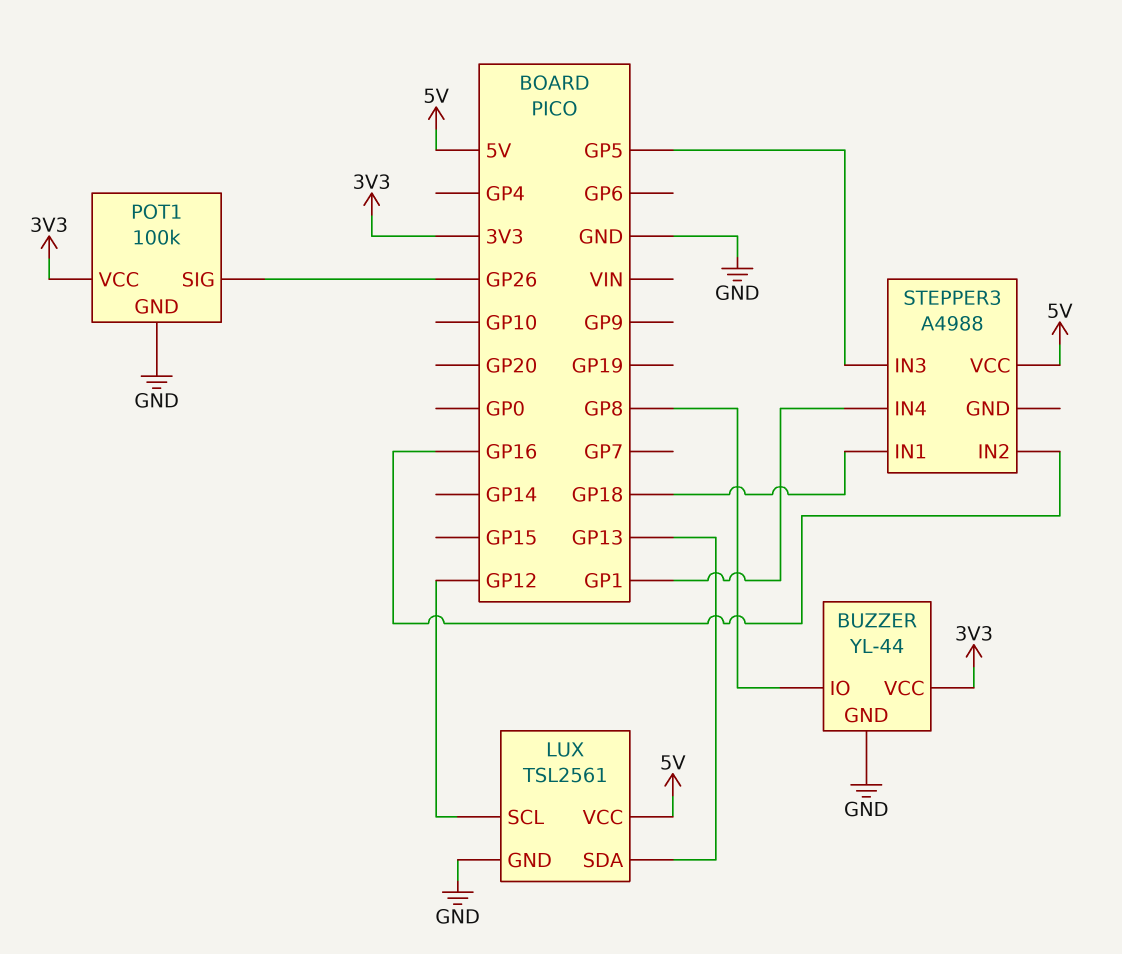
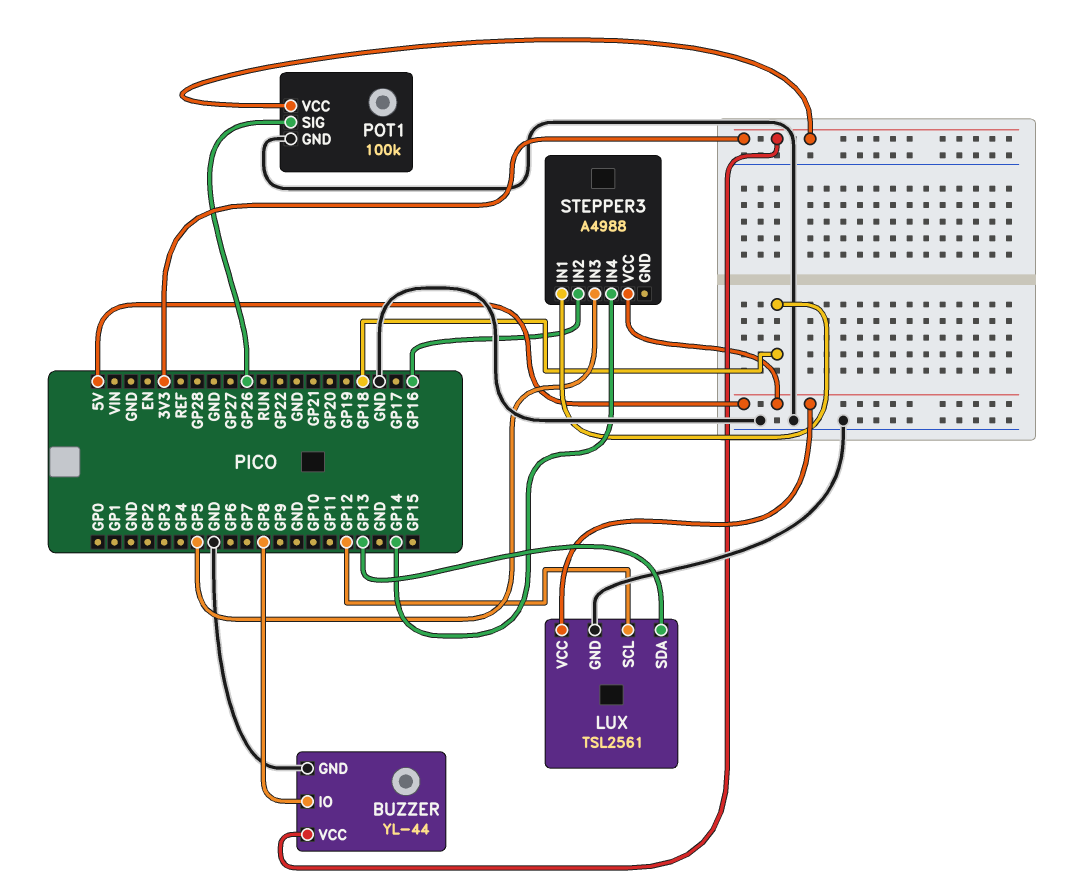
STEPPER3 pin IN4: GP1 -> GP14

